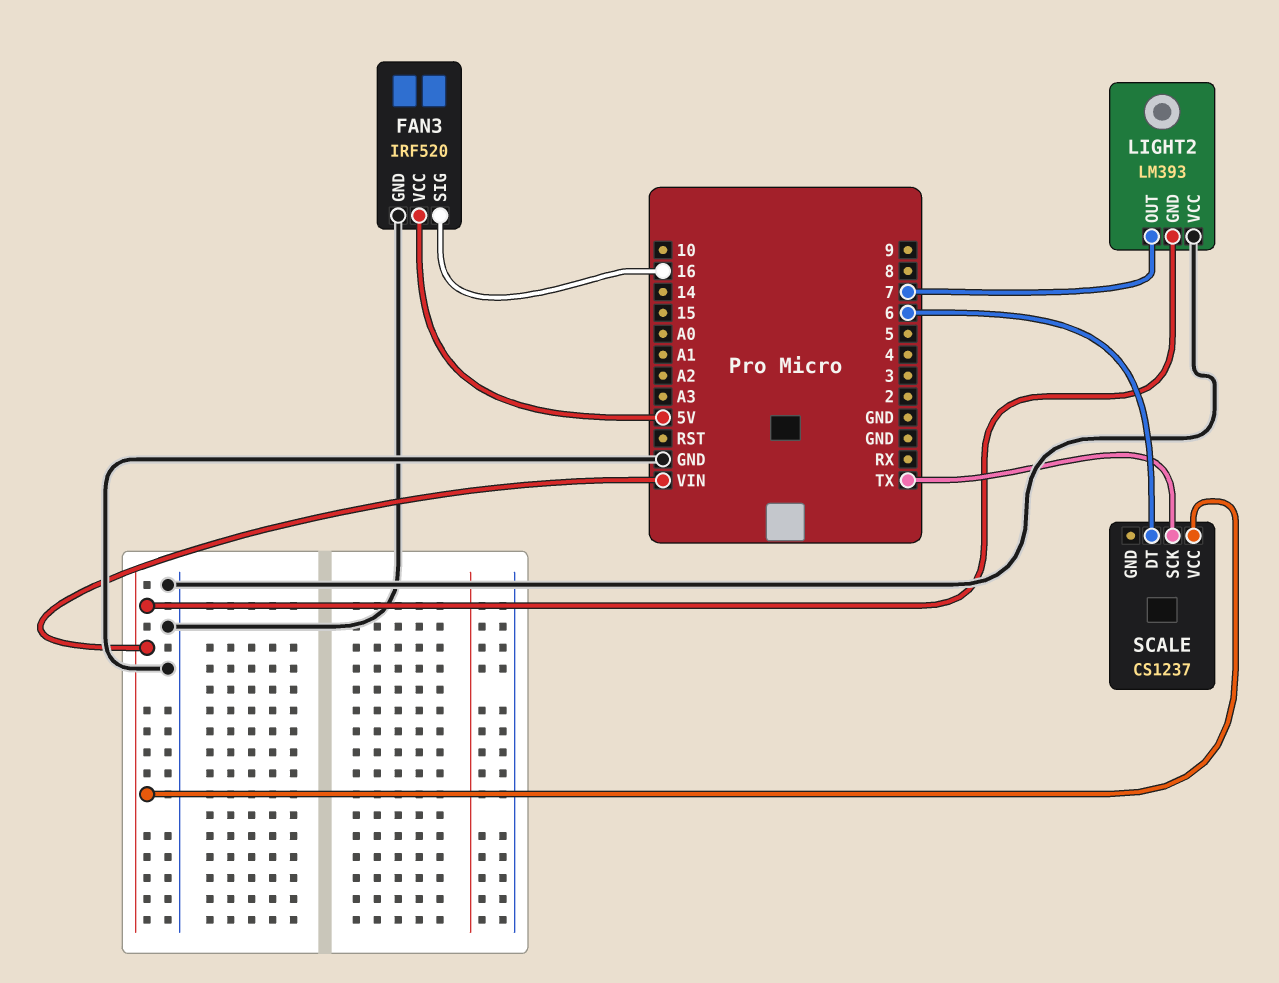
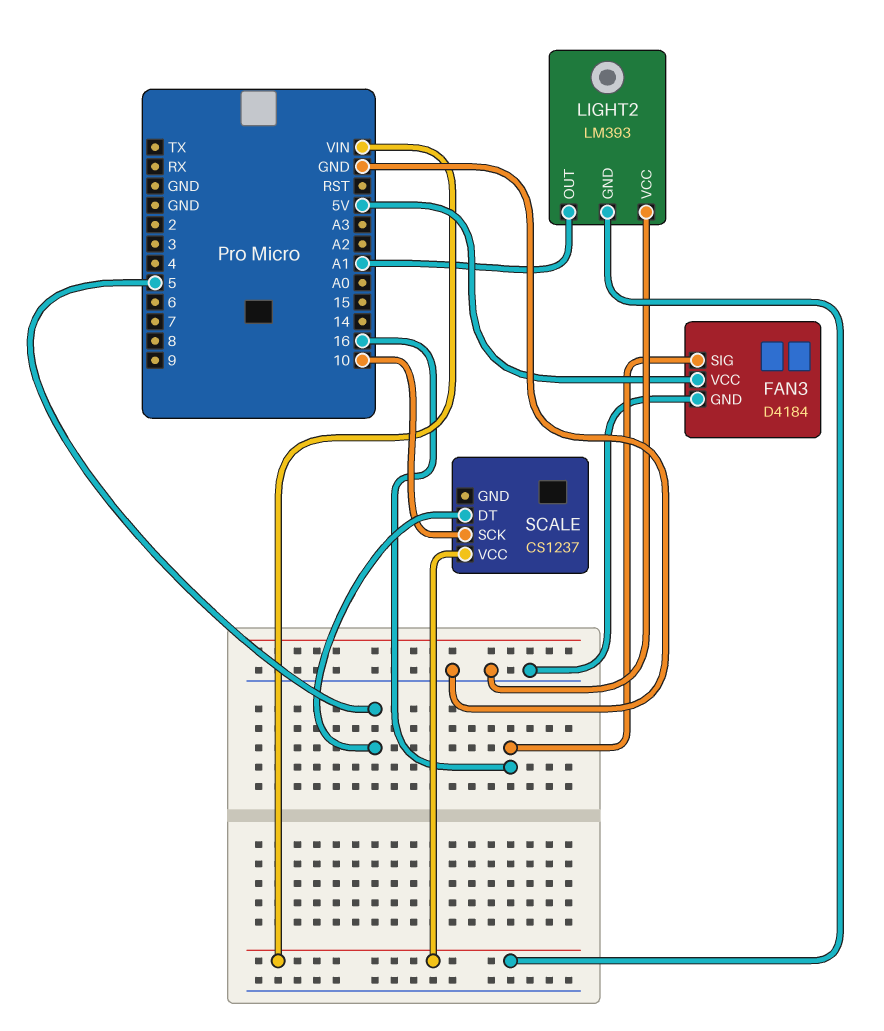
FAN3: IRF520 -> D4184
LIGHT2 pin OUT: 7 -> A1
SCALE pin DT: 6 -> 5
SCALE pin SCK: TX -> 10

